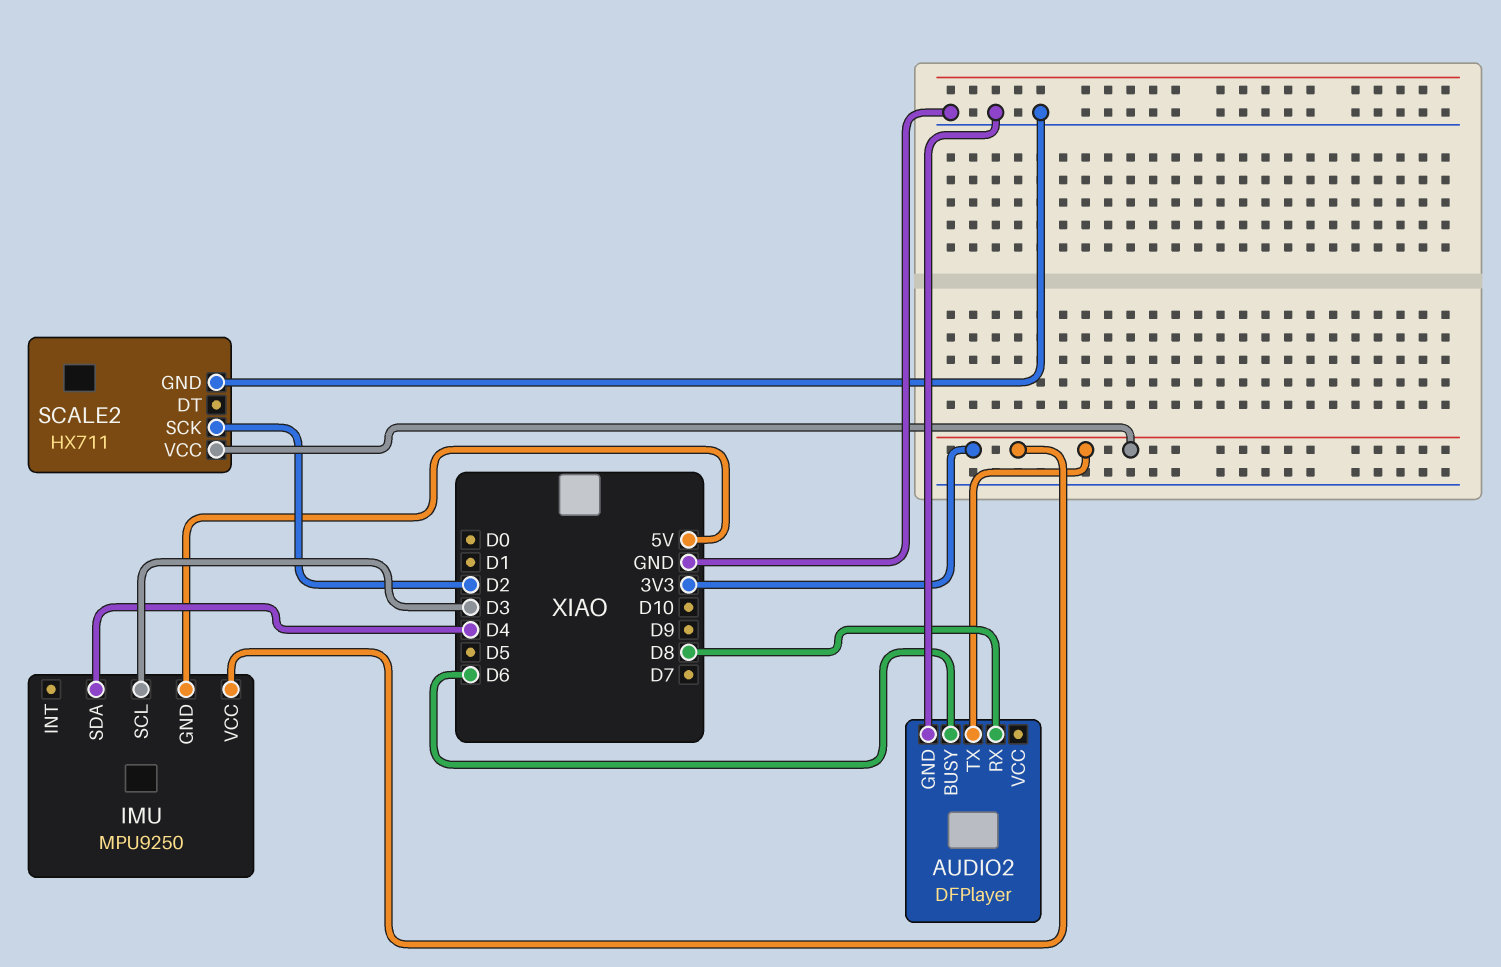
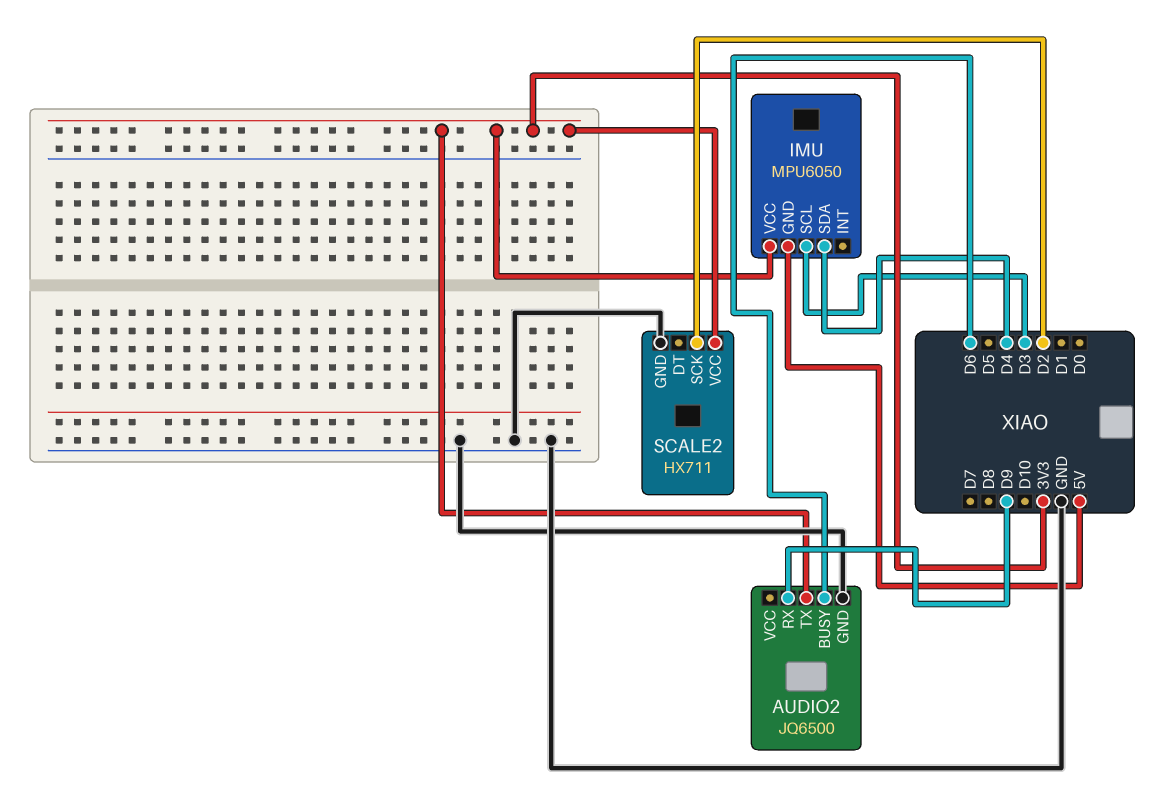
AUDIO2: DFPlayer -> JQ6500
AUDIO2 pin RX: D8 -> D9
IMU: MPU9250 -> MPU6050

